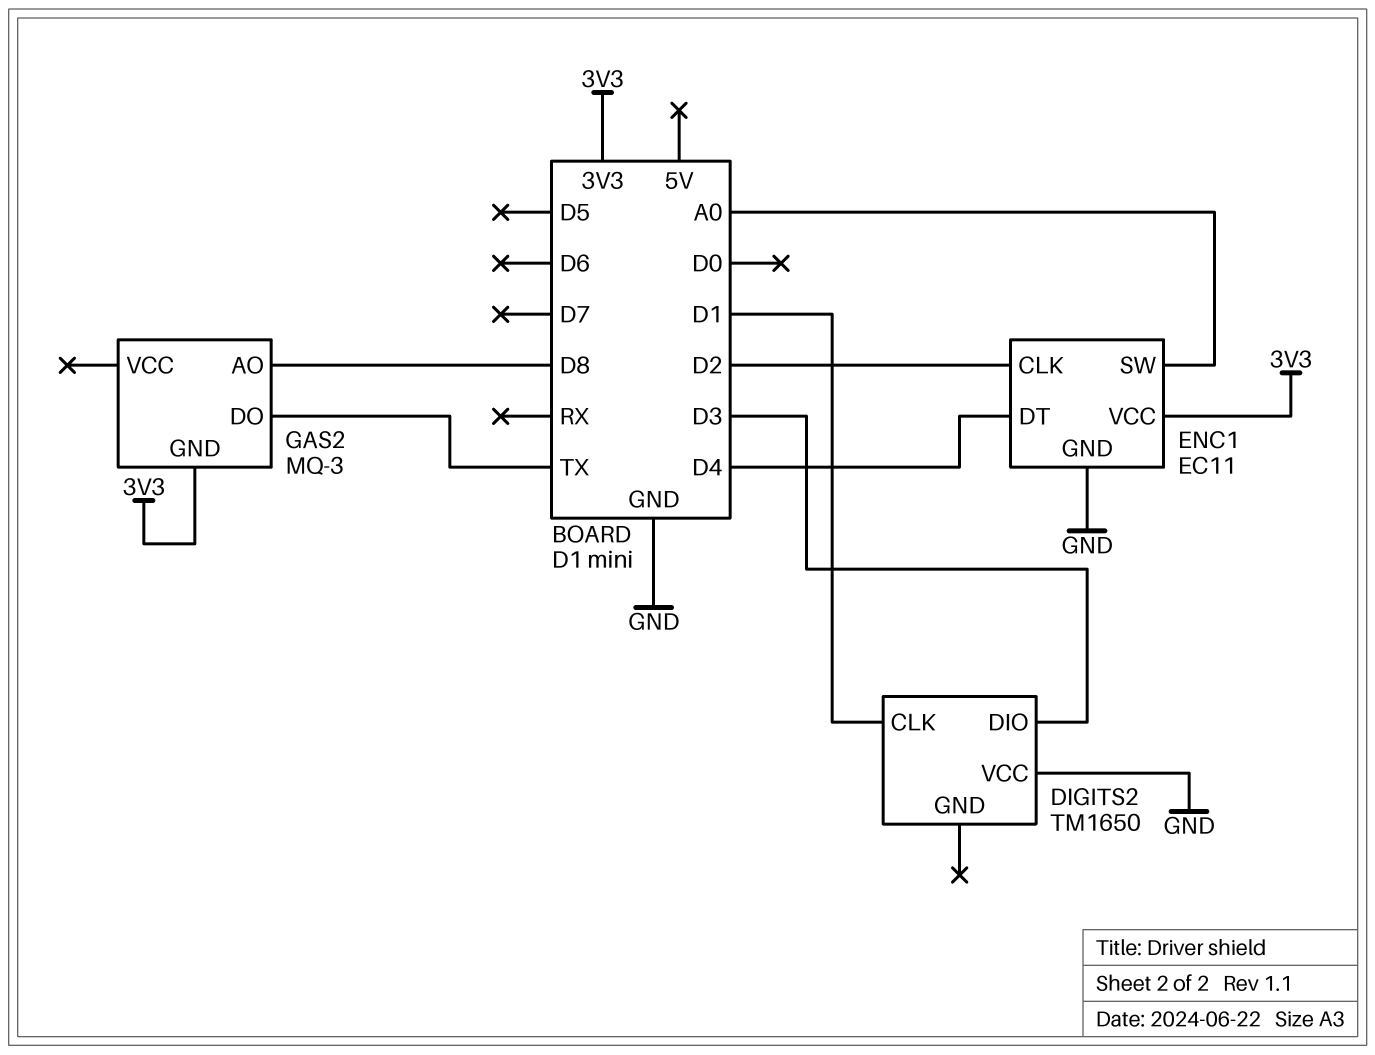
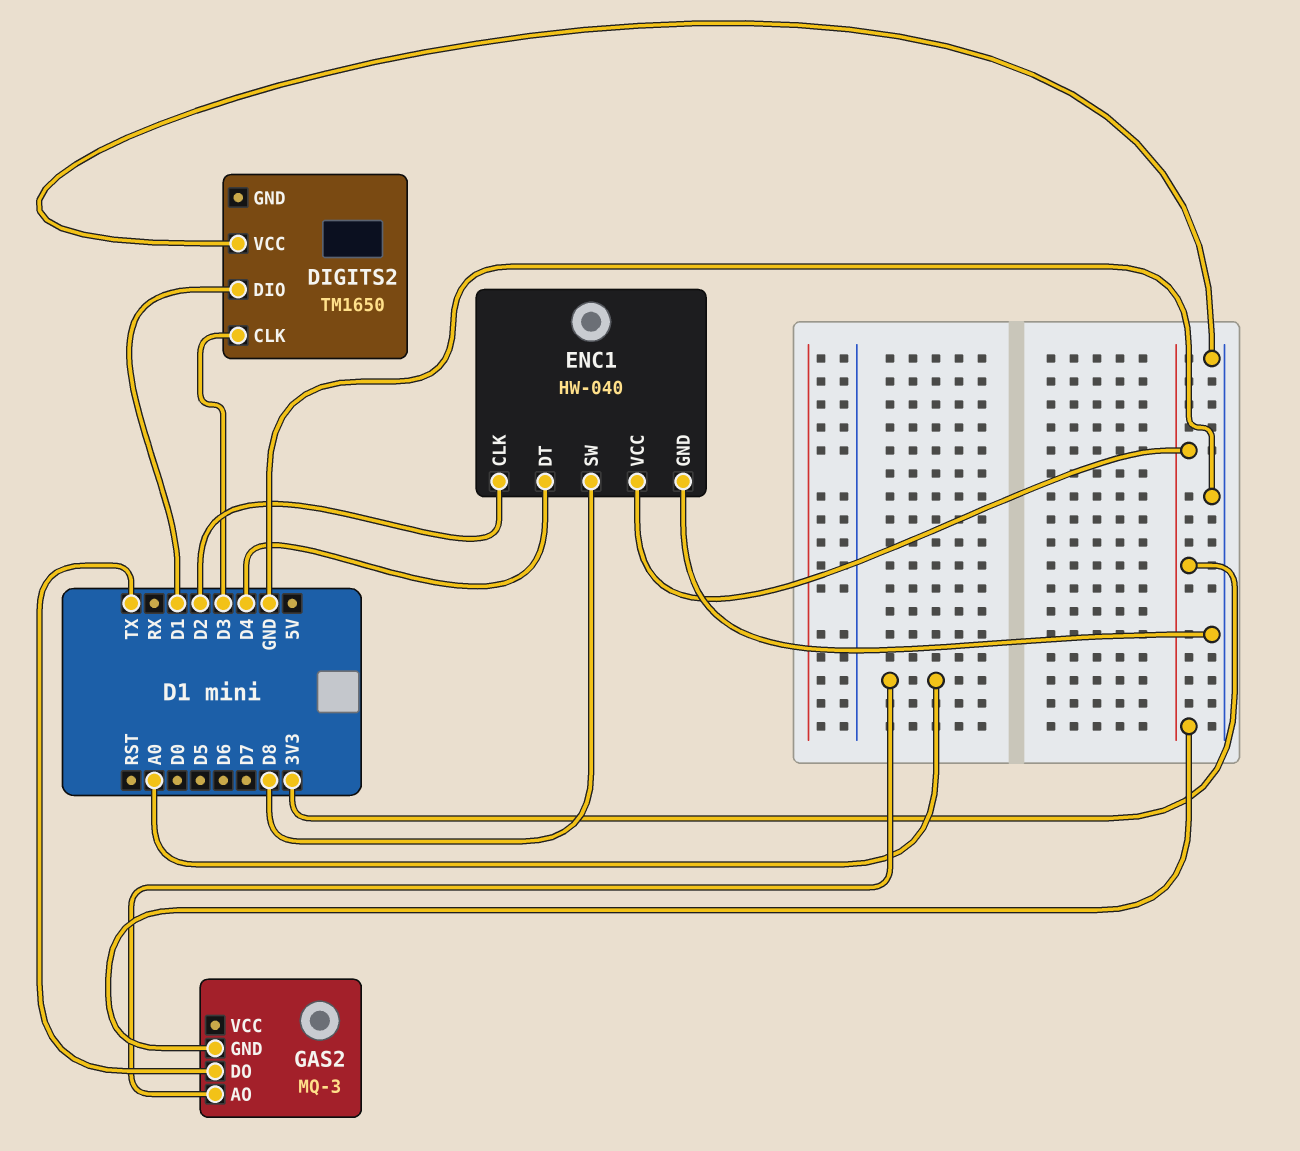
DIGITS2 pin CLK: D1 -> D3
DIGITS2 pin DIO: D3 -> D1
ENC1: EC11 -> HW-040
ENC1 pin SW: A0 -> D8
GAS2 pin AO: D8 -> A0

